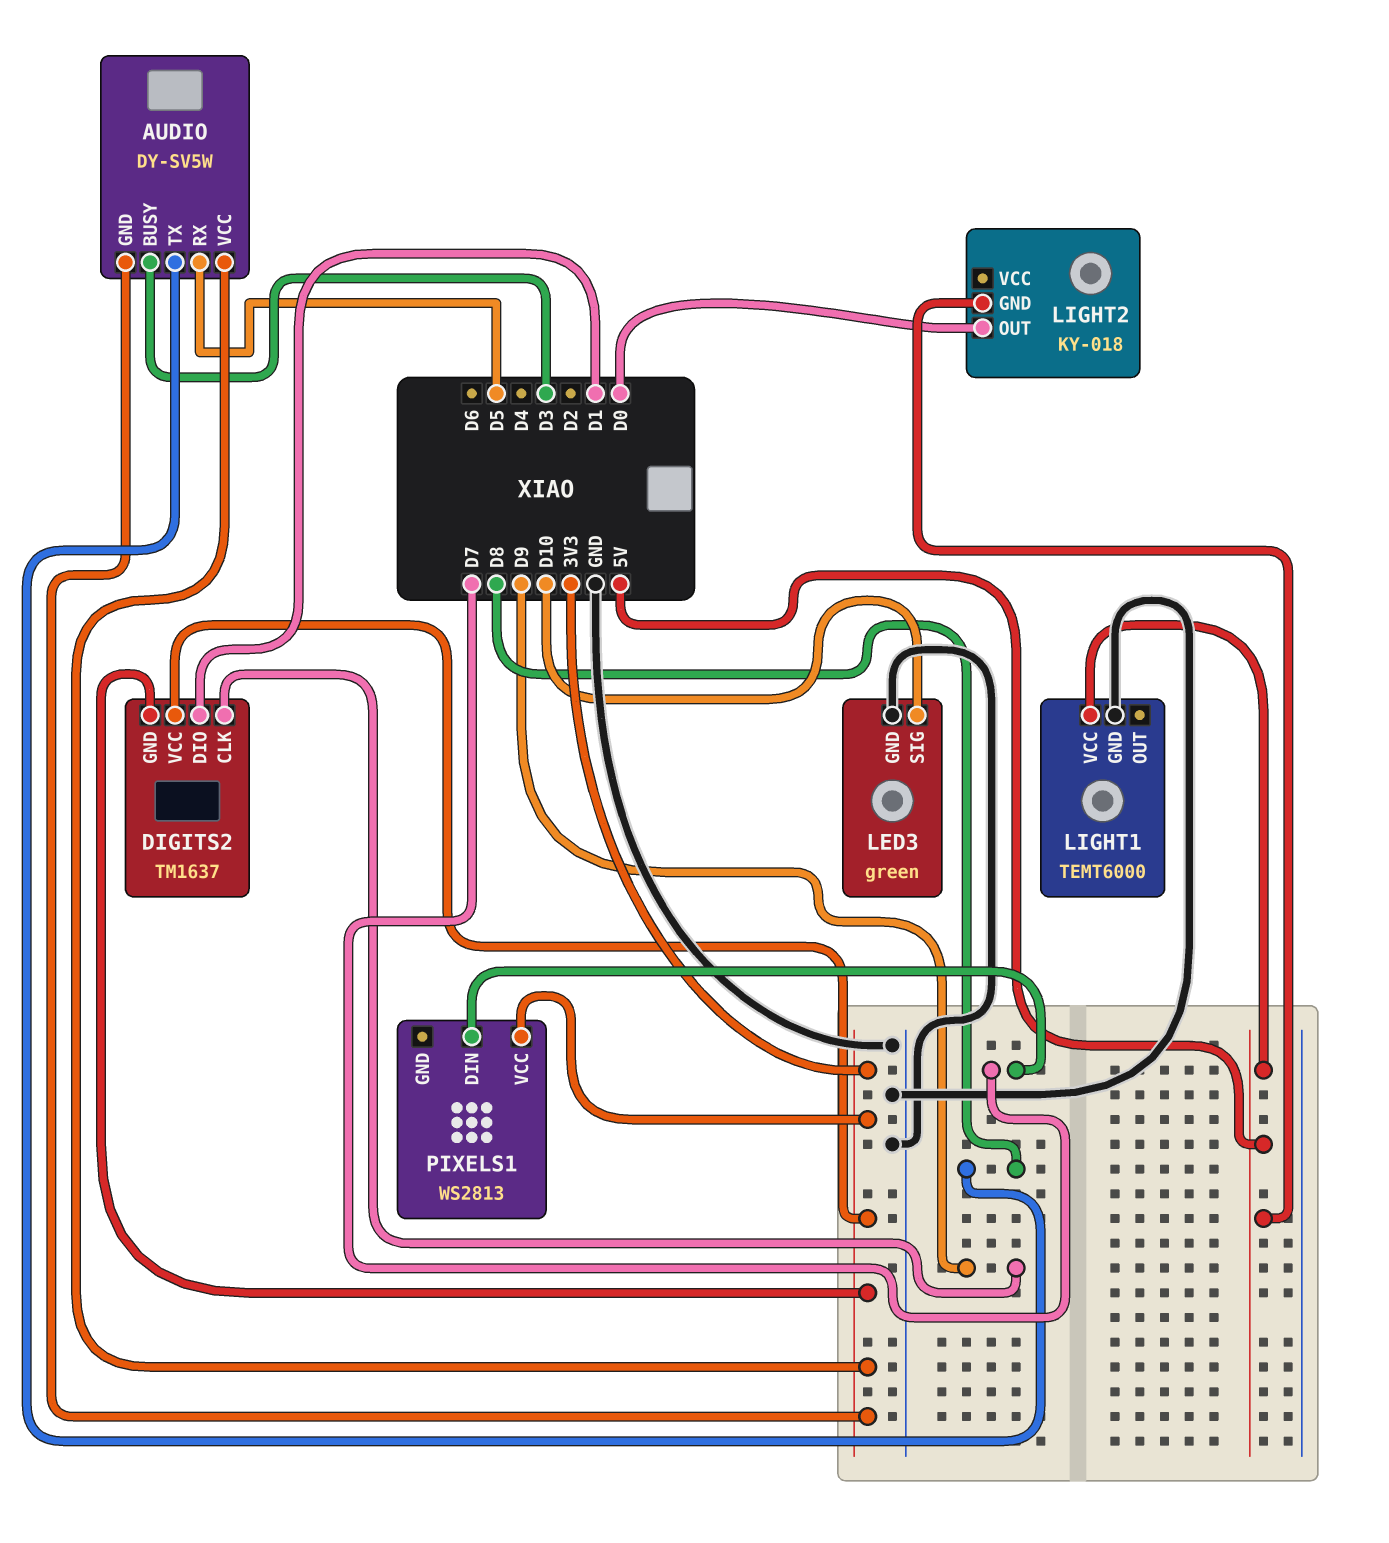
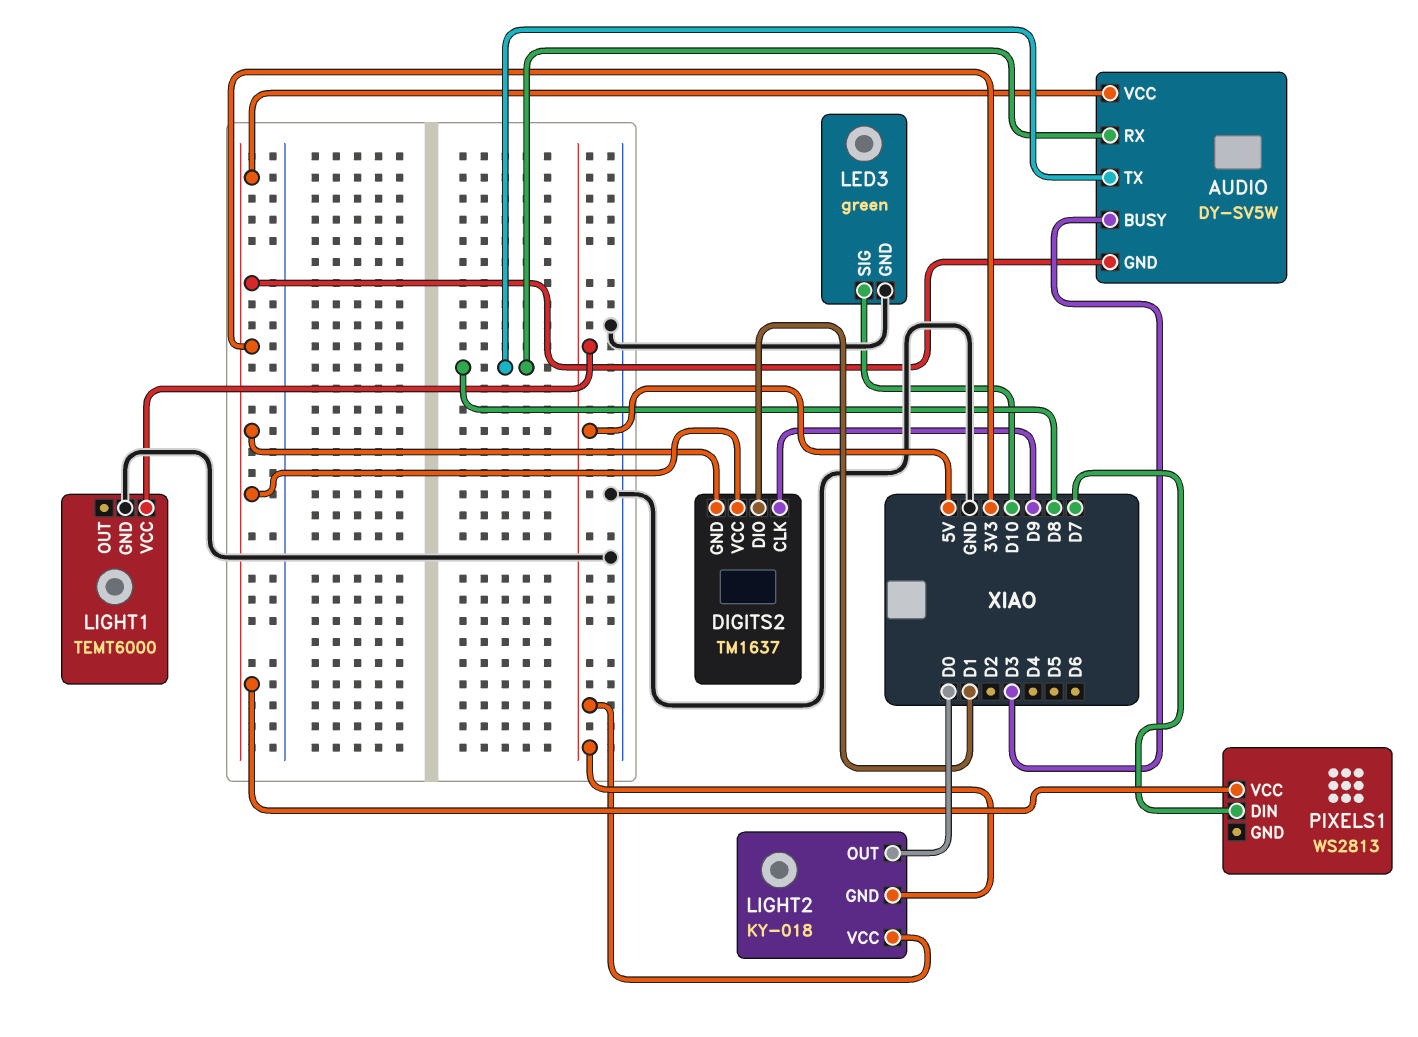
AUDIO pin RX: D5 -> D8
LIGHT2 pin VCC: none -> 5V

